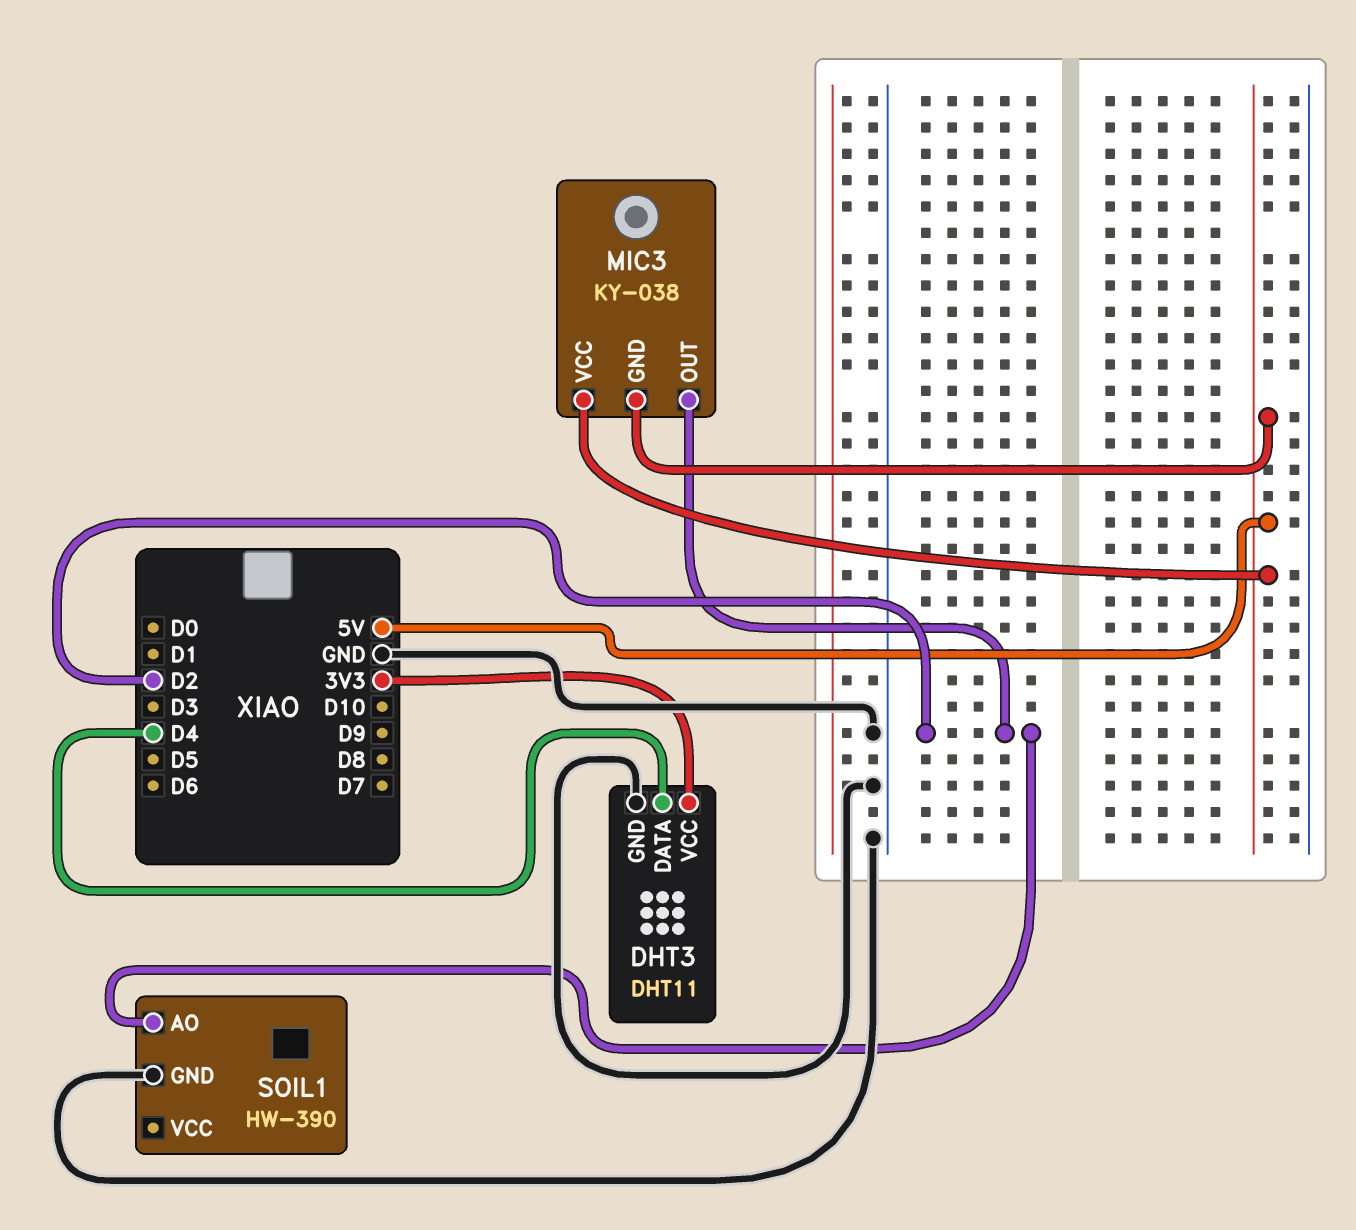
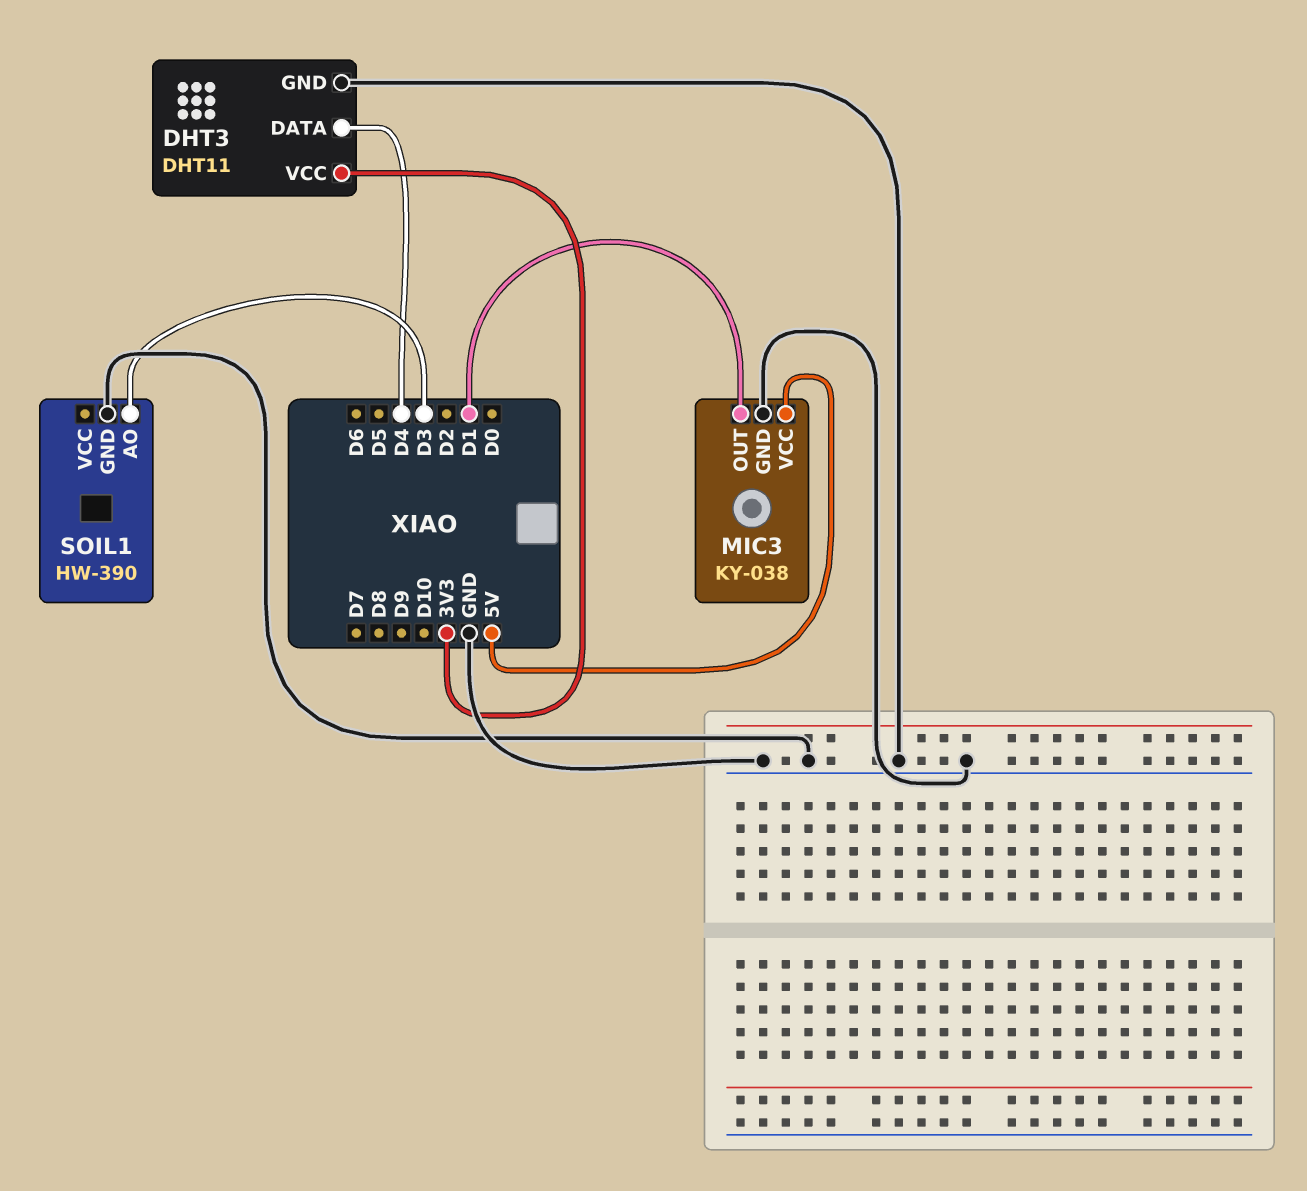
MIC3 pin GND: 5V -> GND
MIC3 pin OUT: D2 -> D1
SOIL1 pin AO: D2 -> D3

